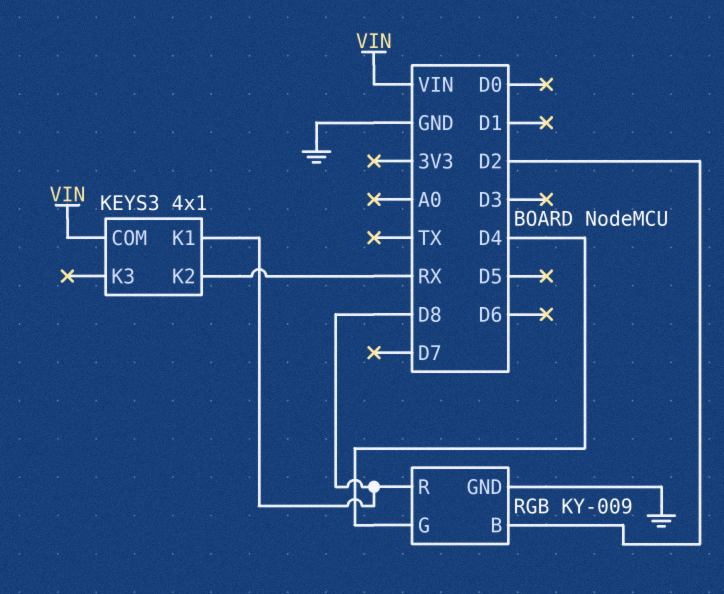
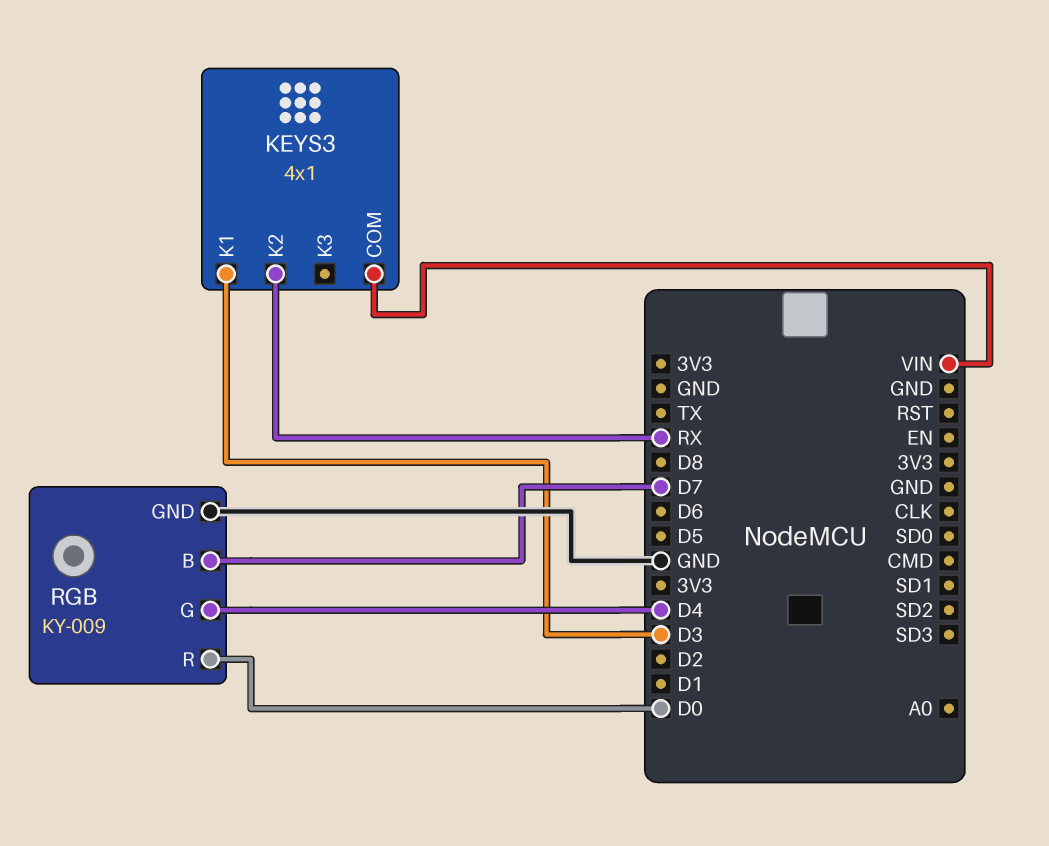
KEYS3 pin K1: D8 -> D3
RGB pin B: D2 -> D7
RGB pin R: D8 -> D0

